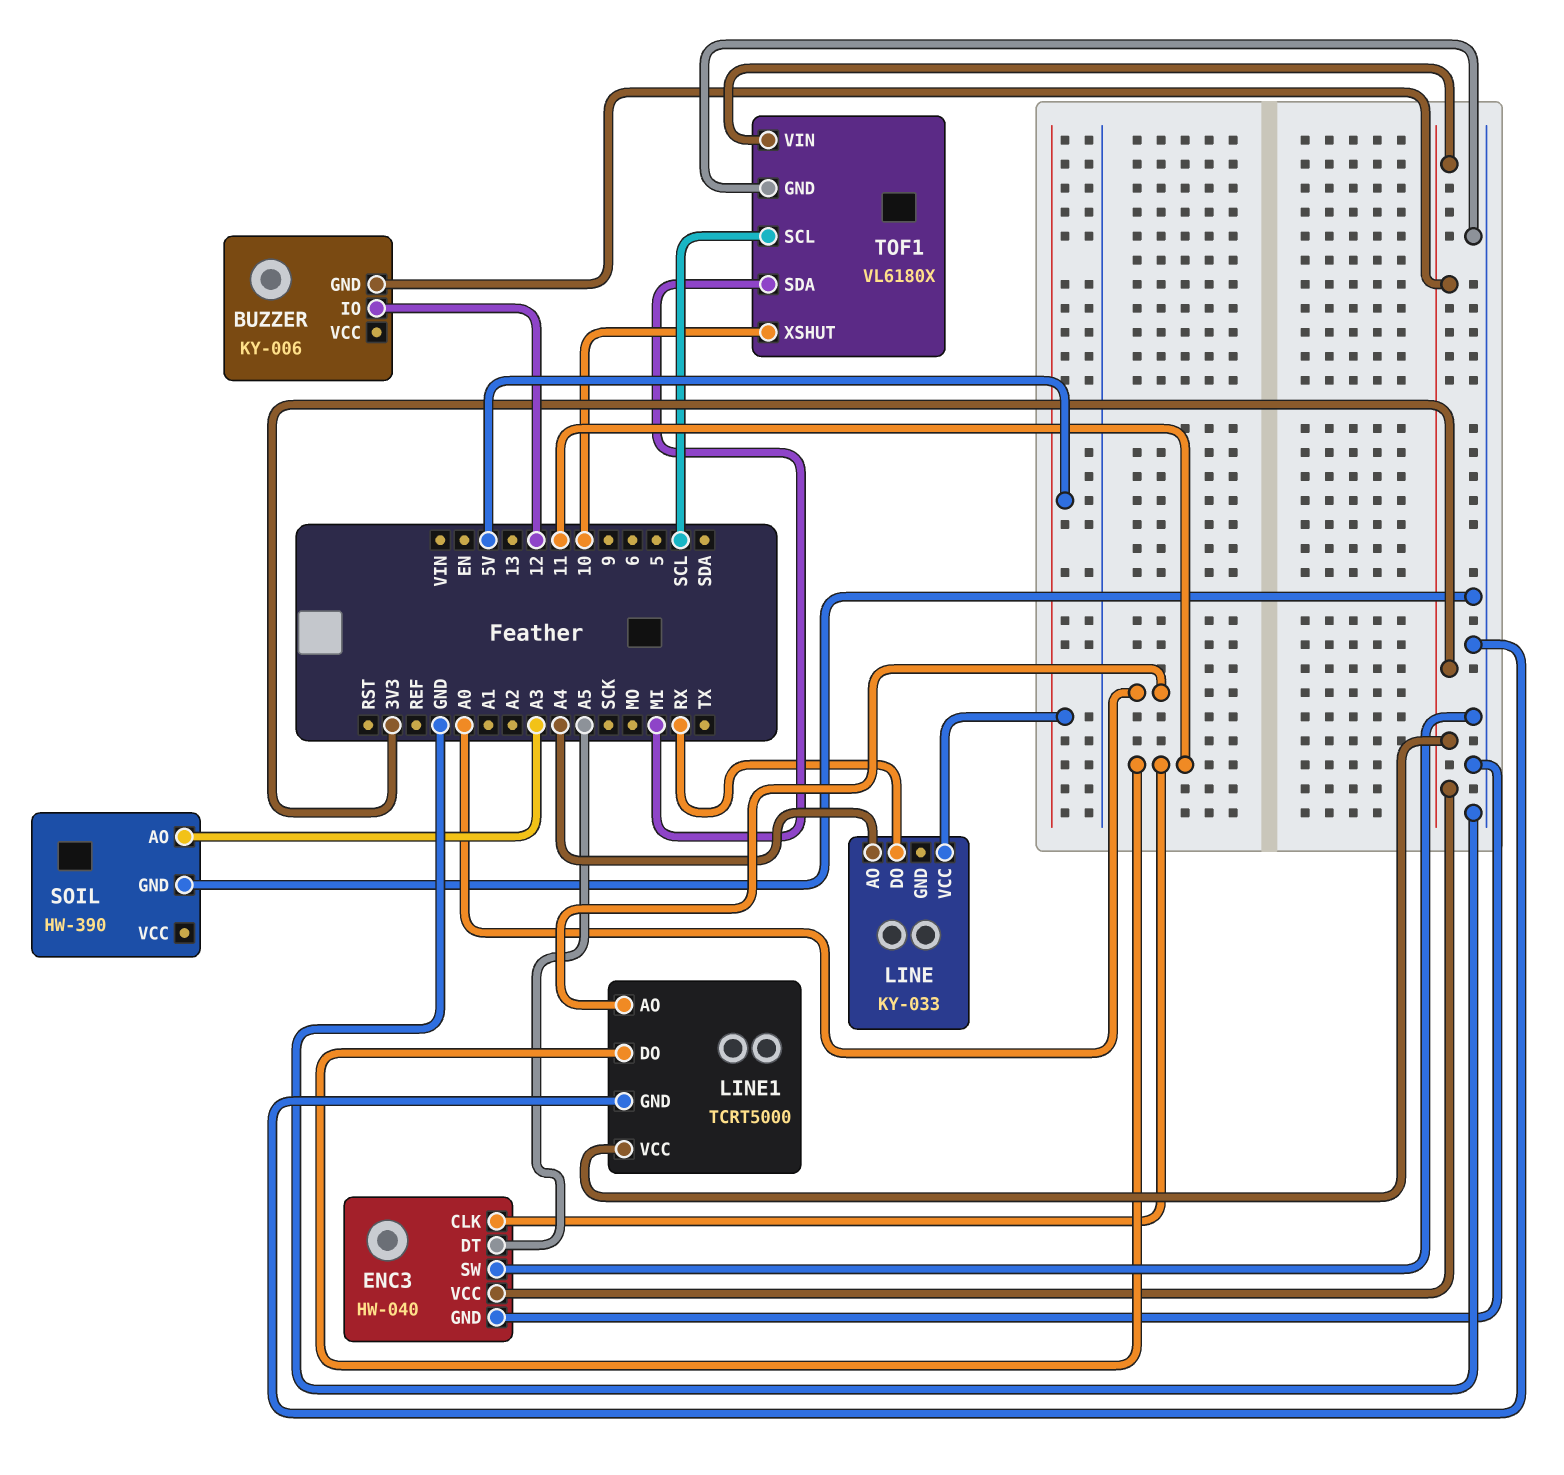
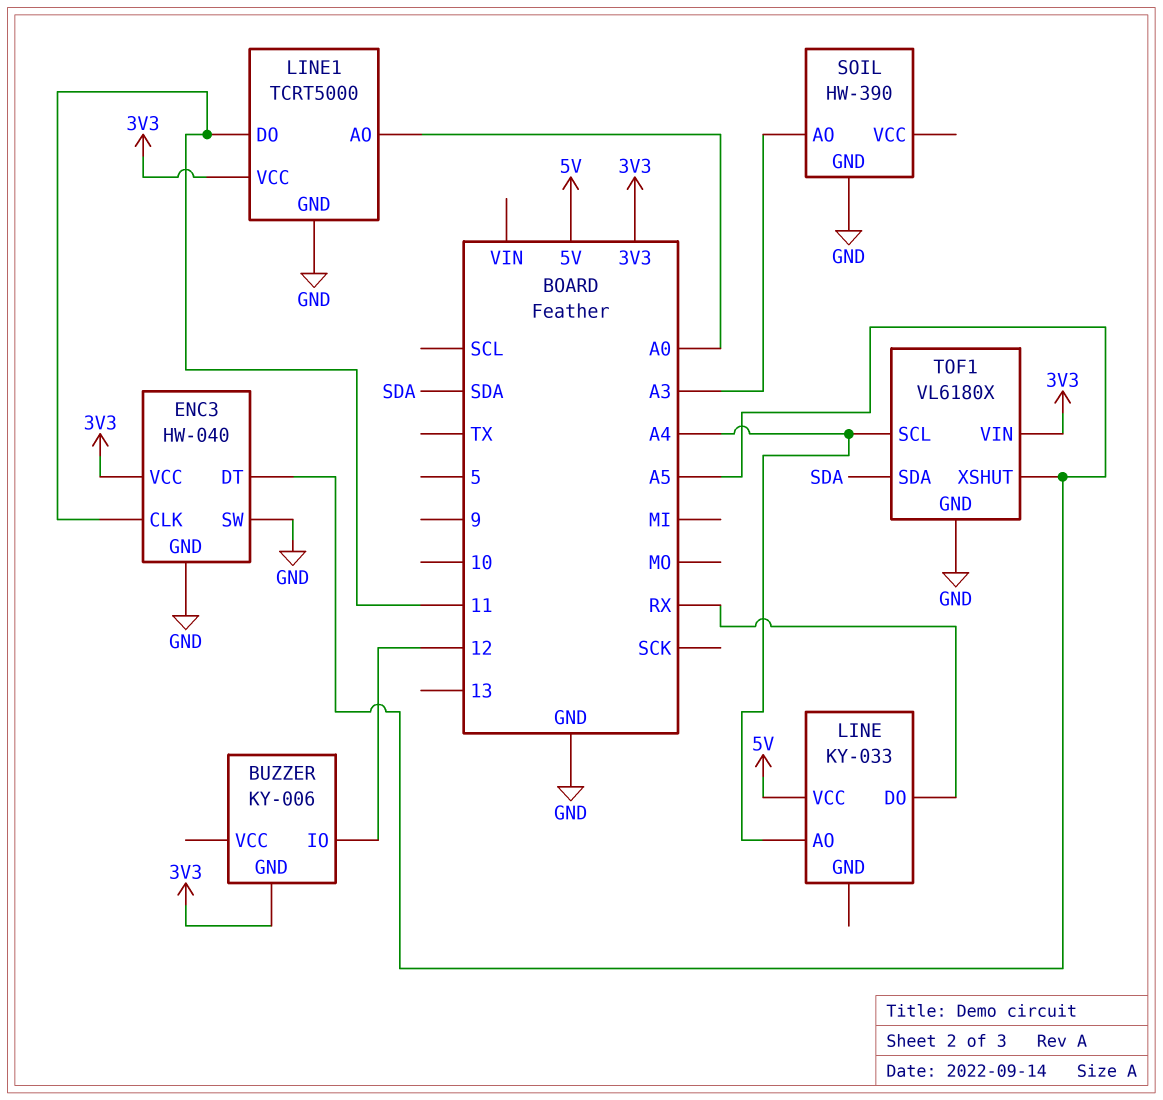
TOF1 pin SCL: SCL -> A4
TOF1 pin SDA: MI -> SDA
TOF1 pin XSHUT: 10 -> A5

